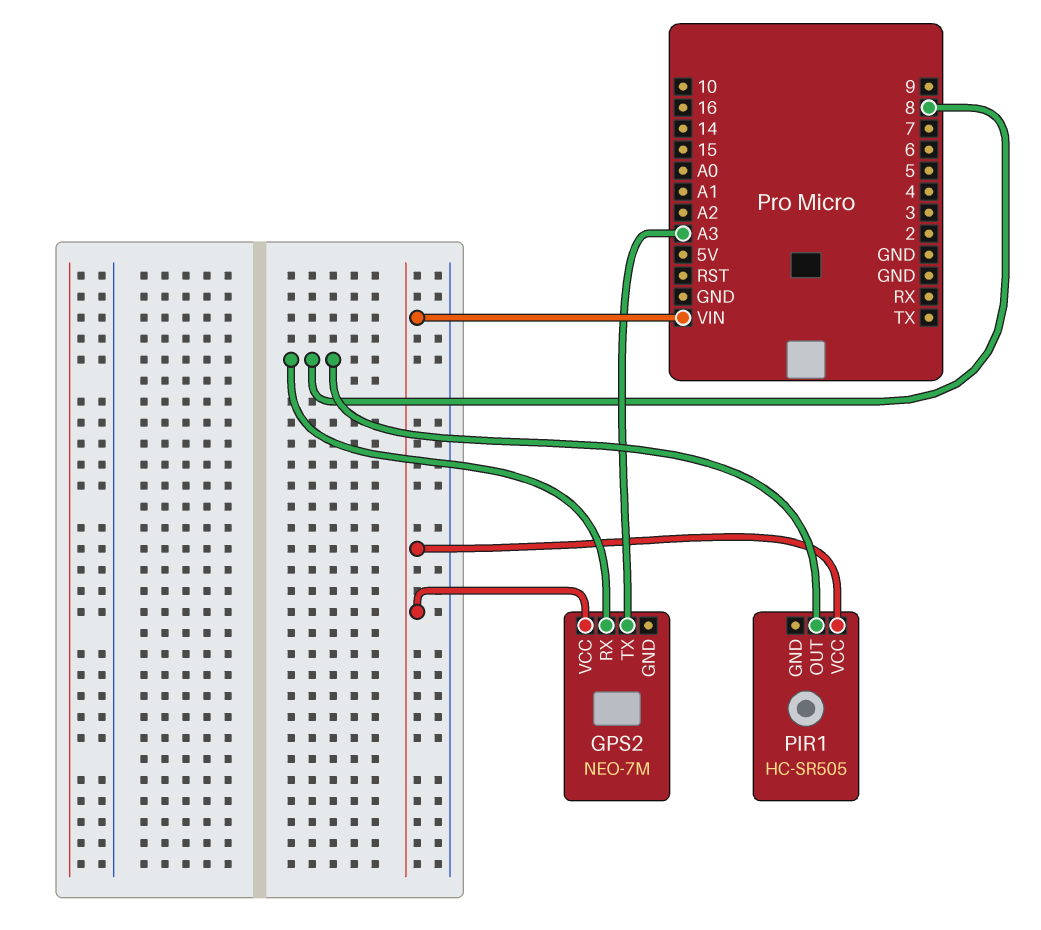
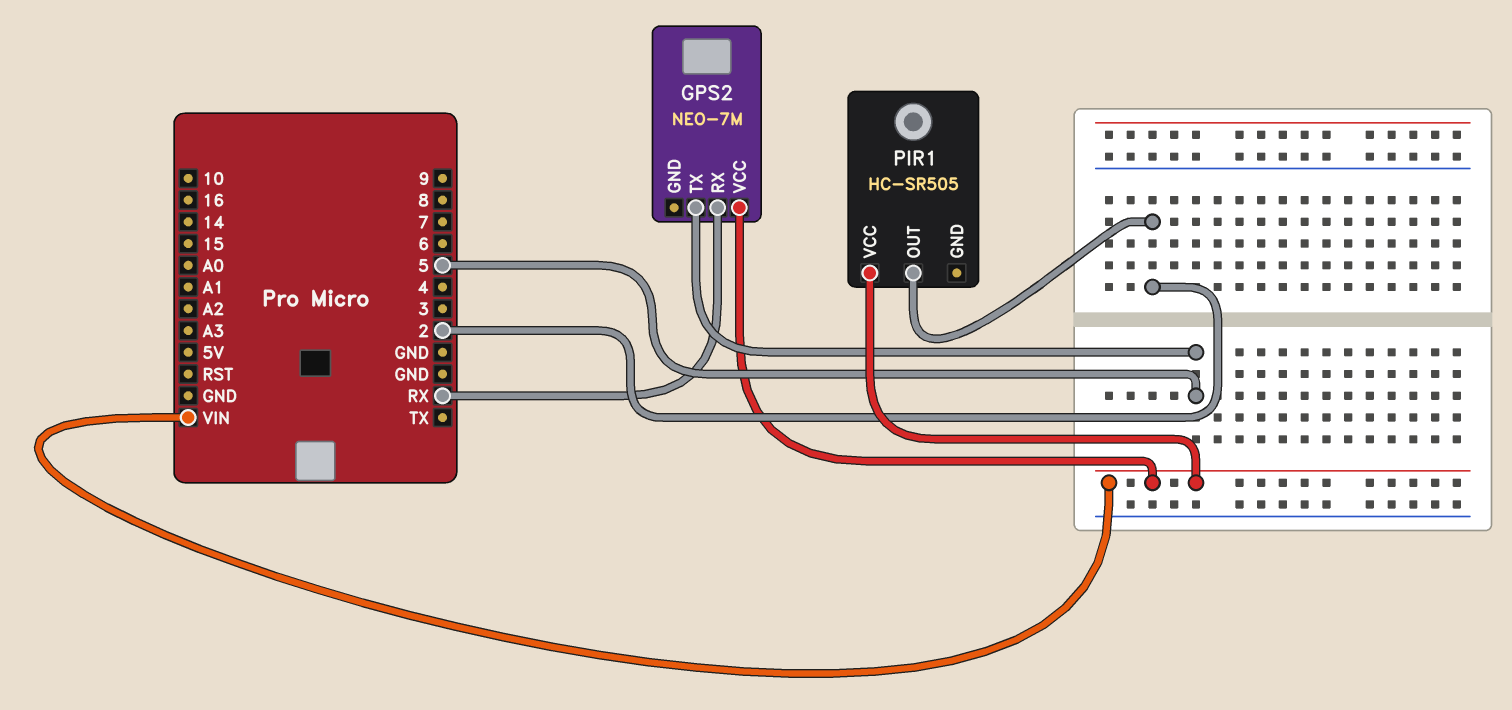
GPS2 pin RX: 8 -> RX
GPS2 pin TX: A3 -> 5
PIR1 pin OUT: 8 -> 2

